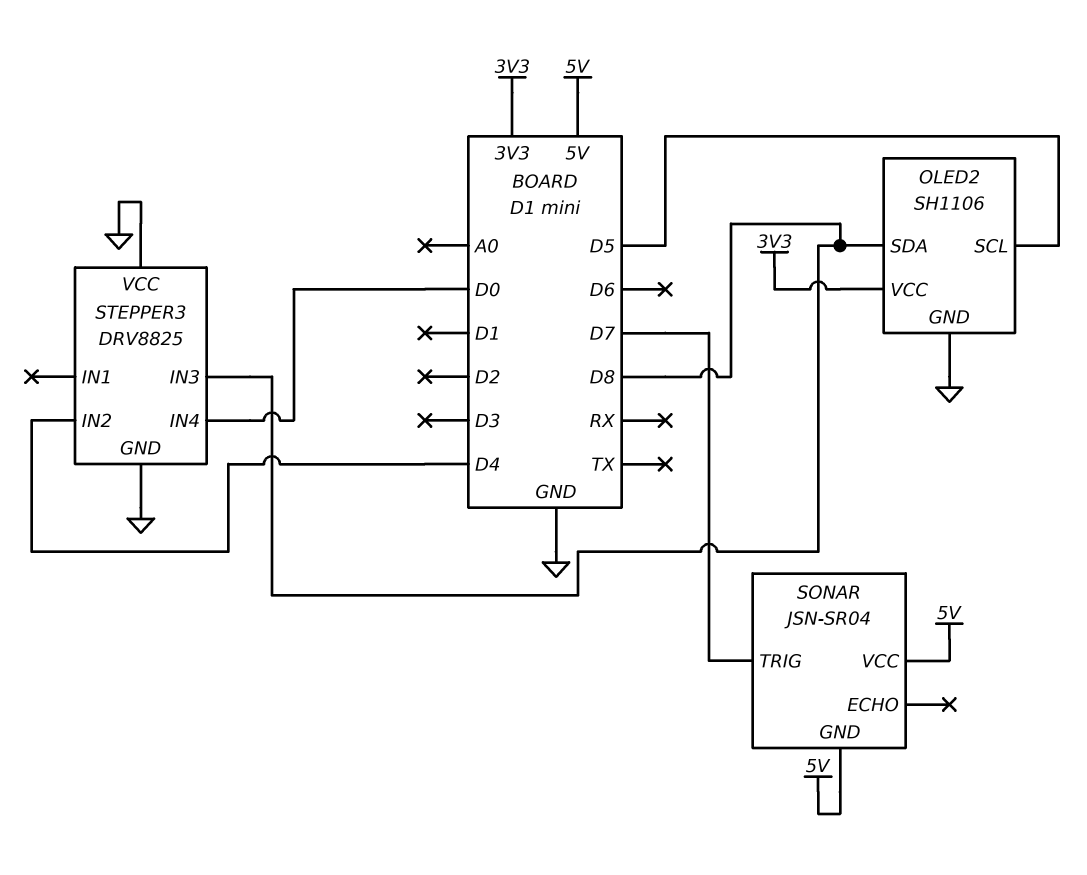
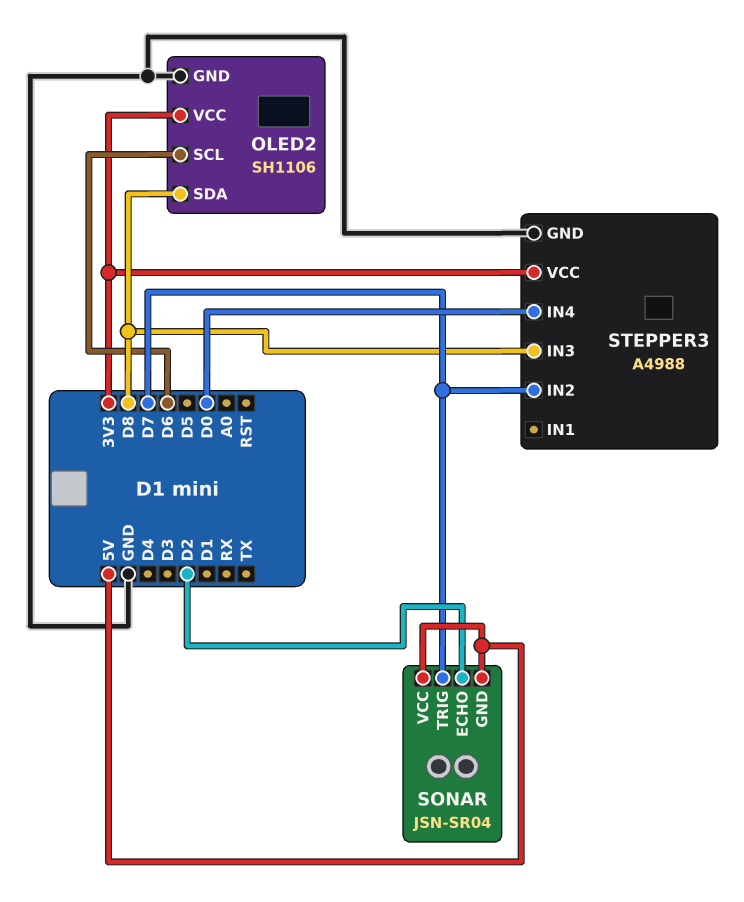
OLED2 pin SCL: D5 -> D6
SONAR pin ECHO: none -> D2
STEPPER3: DRV8825 -> A4988
STEPPER3 pin IN2: D4 -> D7
STEPPER3 pin VCC: GND -> 3V3

